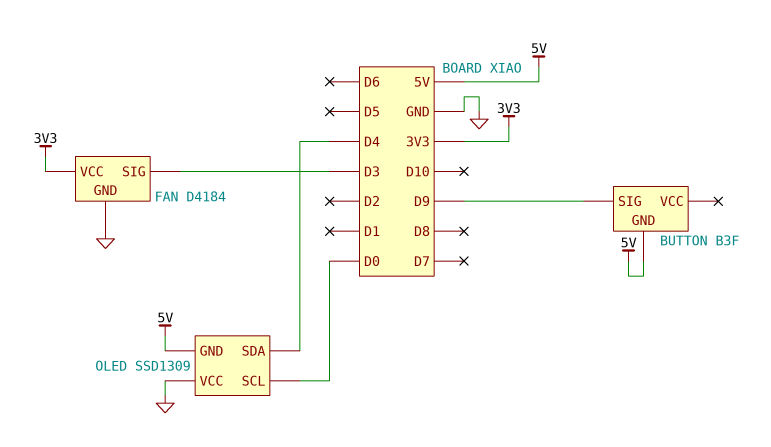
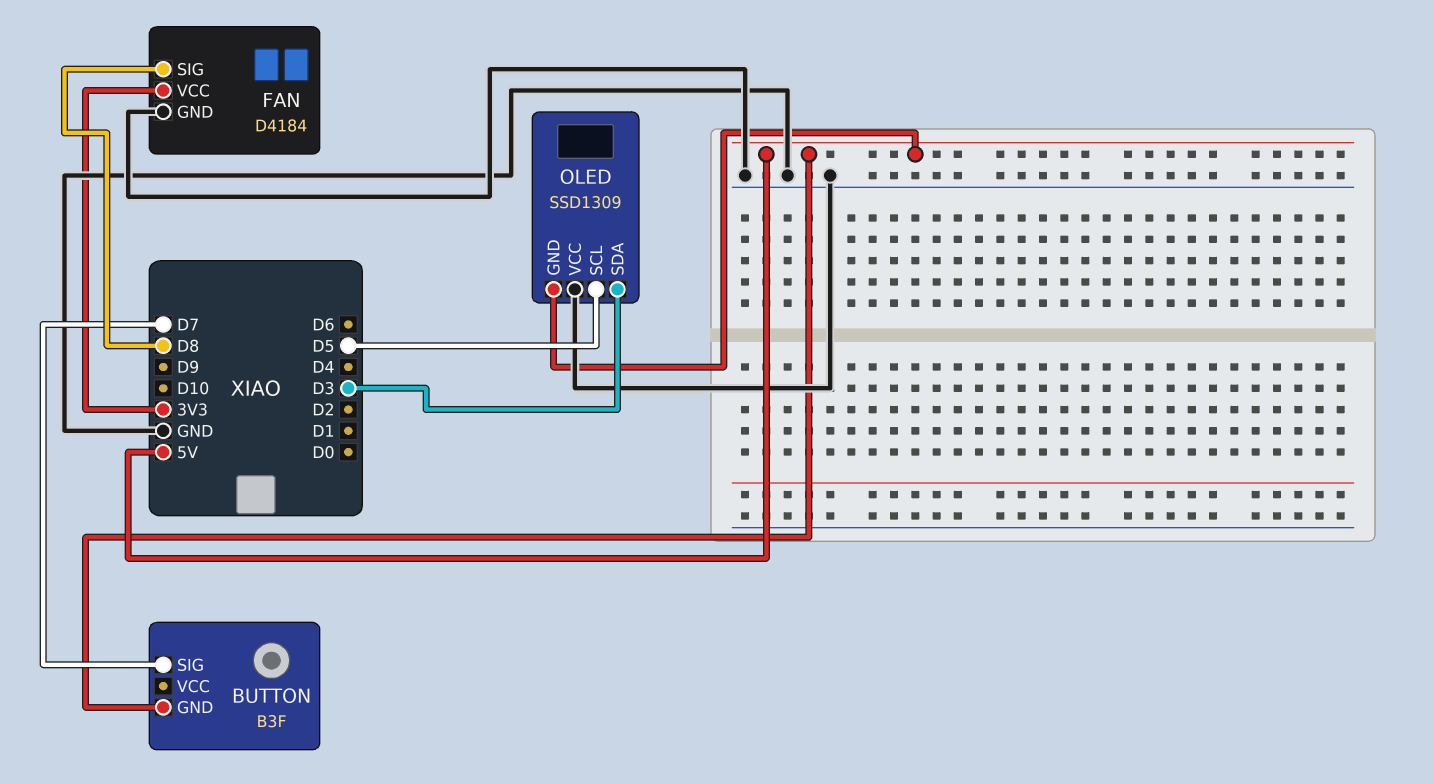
BUTTON pin SIG: D9 -> D7
FAN pin SIG: D3 -> D8
OLED pin SCL: D0 -> D5
OLED pin SDA: D4 -> D3

